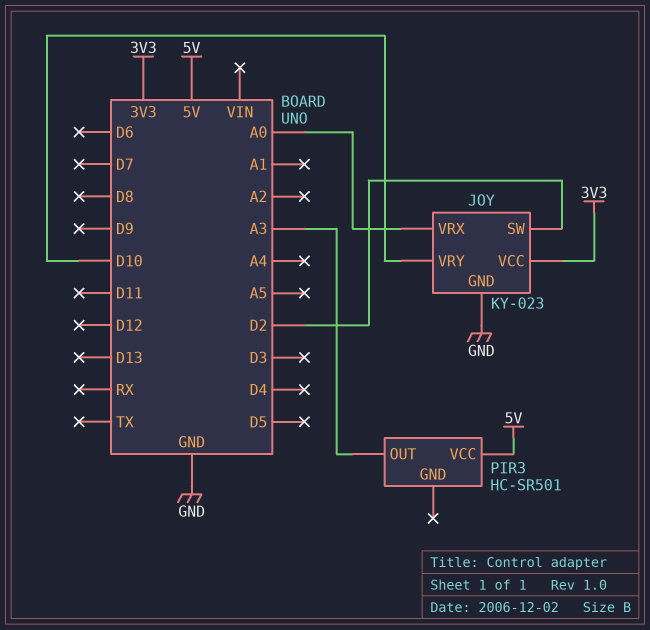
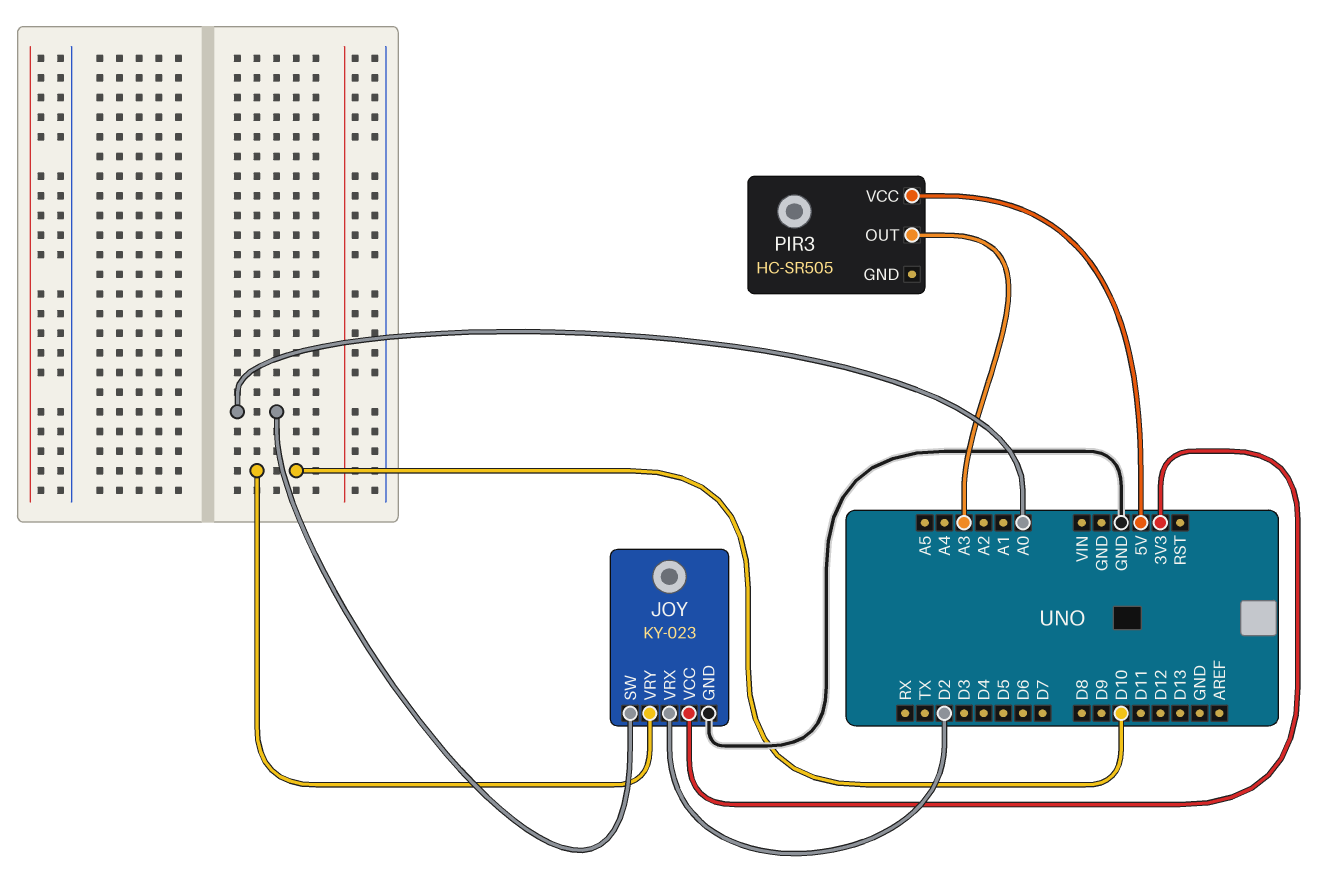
JOY pin SW: D2 -> A0
JOY pin VRX: A0 -> D2
PIR3: HC-SR501 -> HC-SR505

